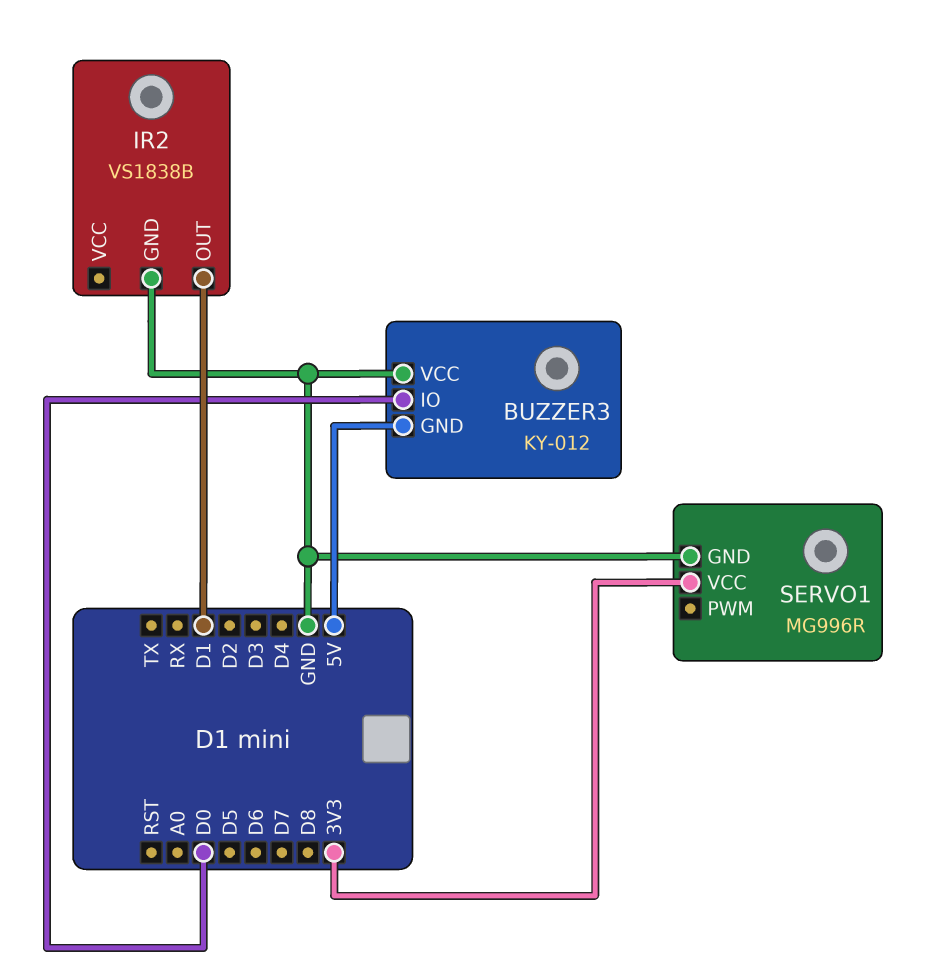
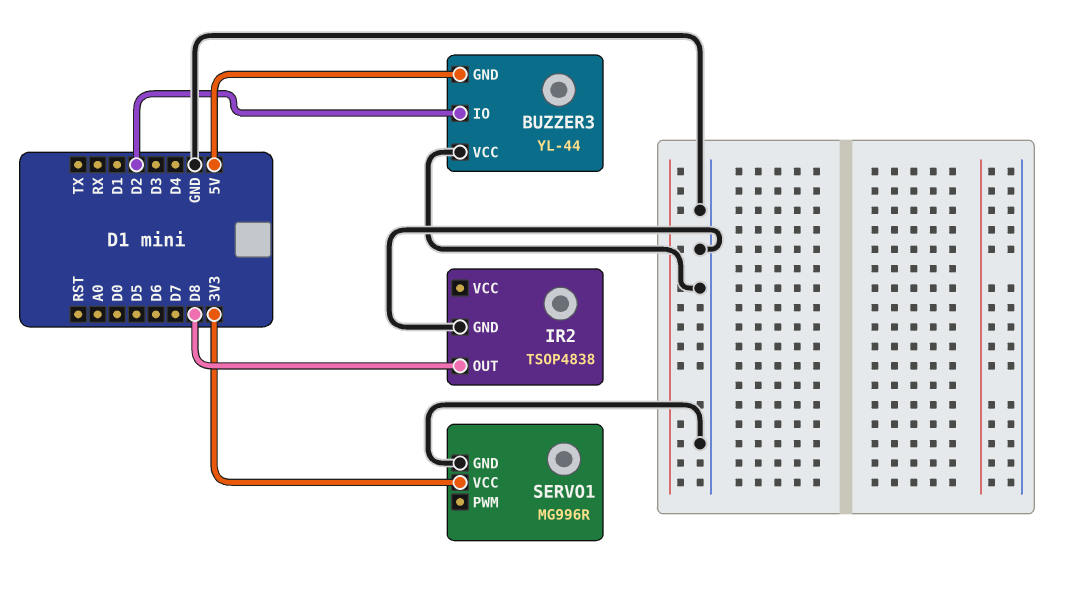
BUZZER3: KY-012 -> YL-44
BUZZER3 pin IO: D0 -> D2
IR2: VS1838B -> TSOP4838
IR2 pin OUT: D1 -> D8

